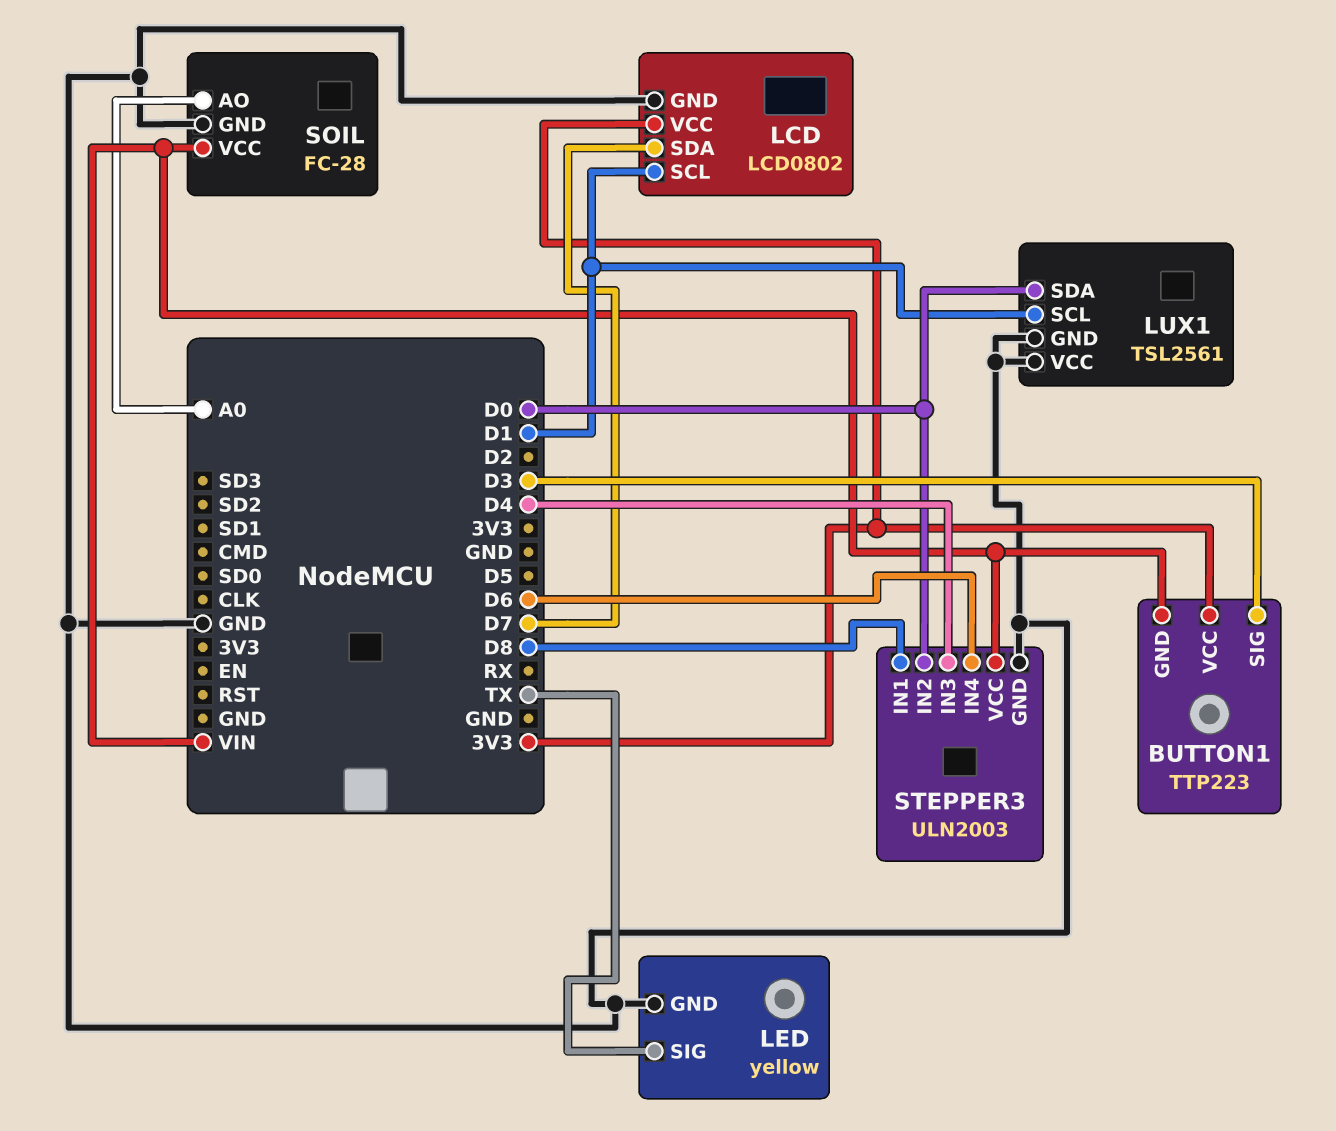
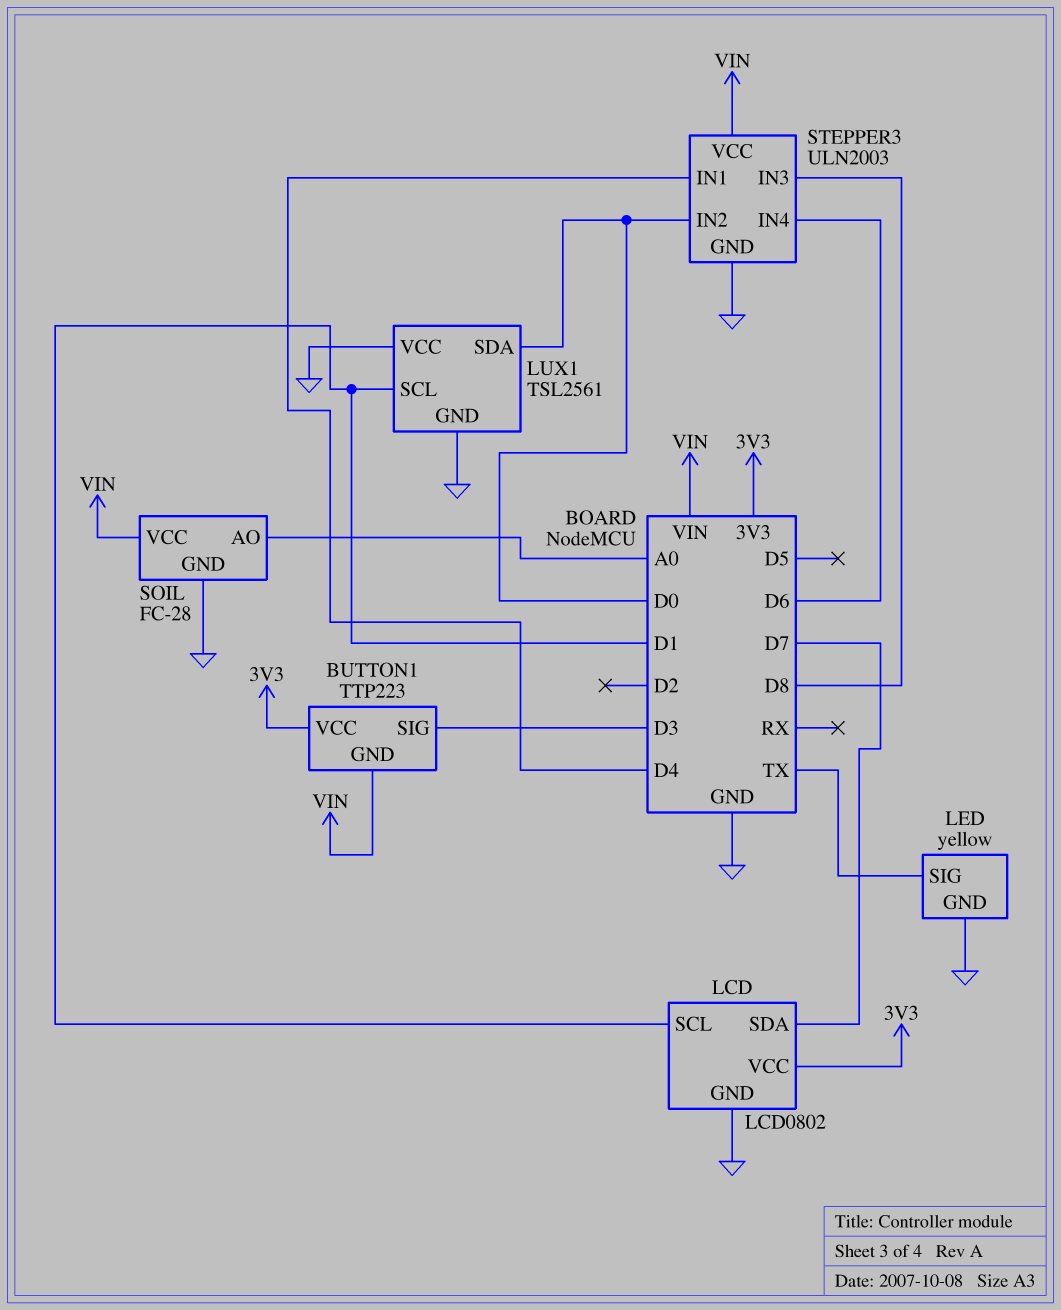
STEPPER3 pin IN1: D8 -> D4
STEPPER3 pin IN3: D4 -> D8

